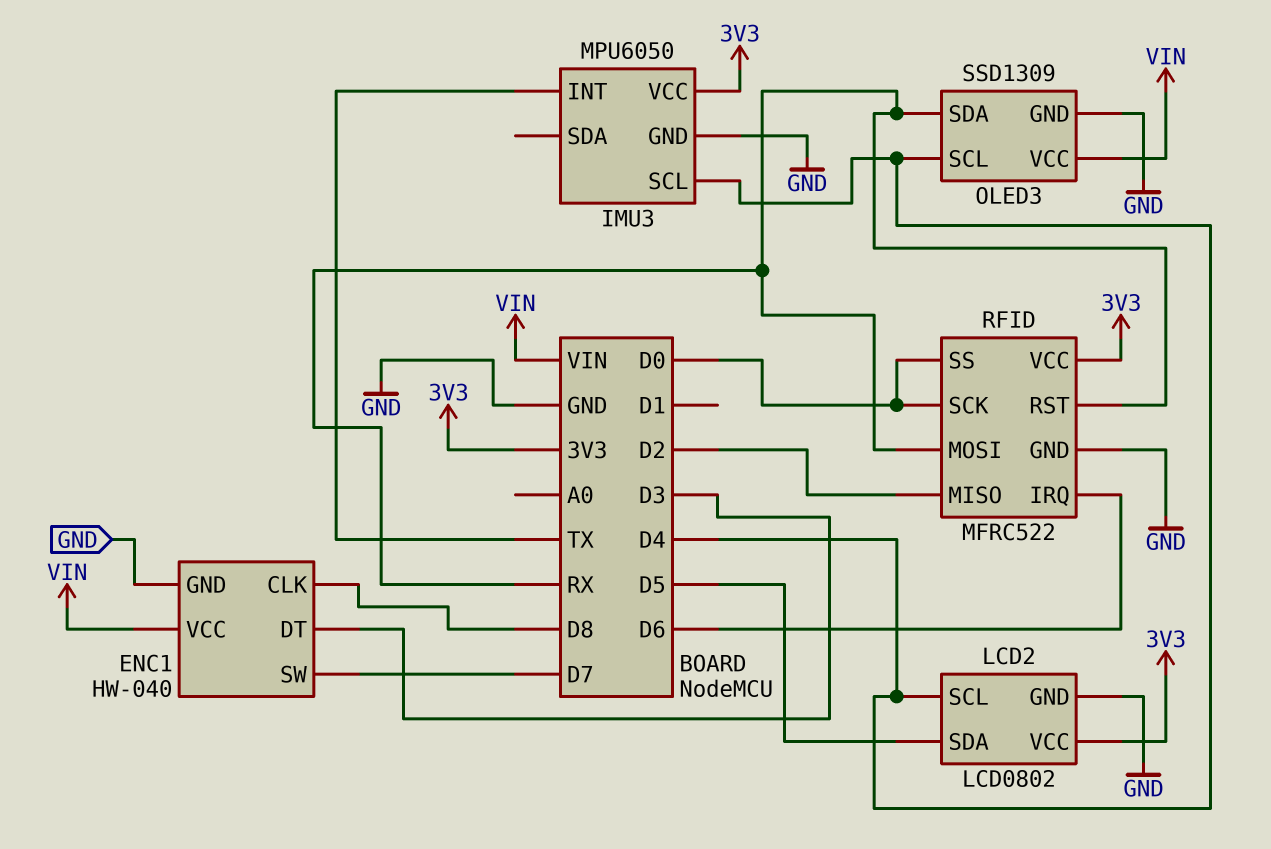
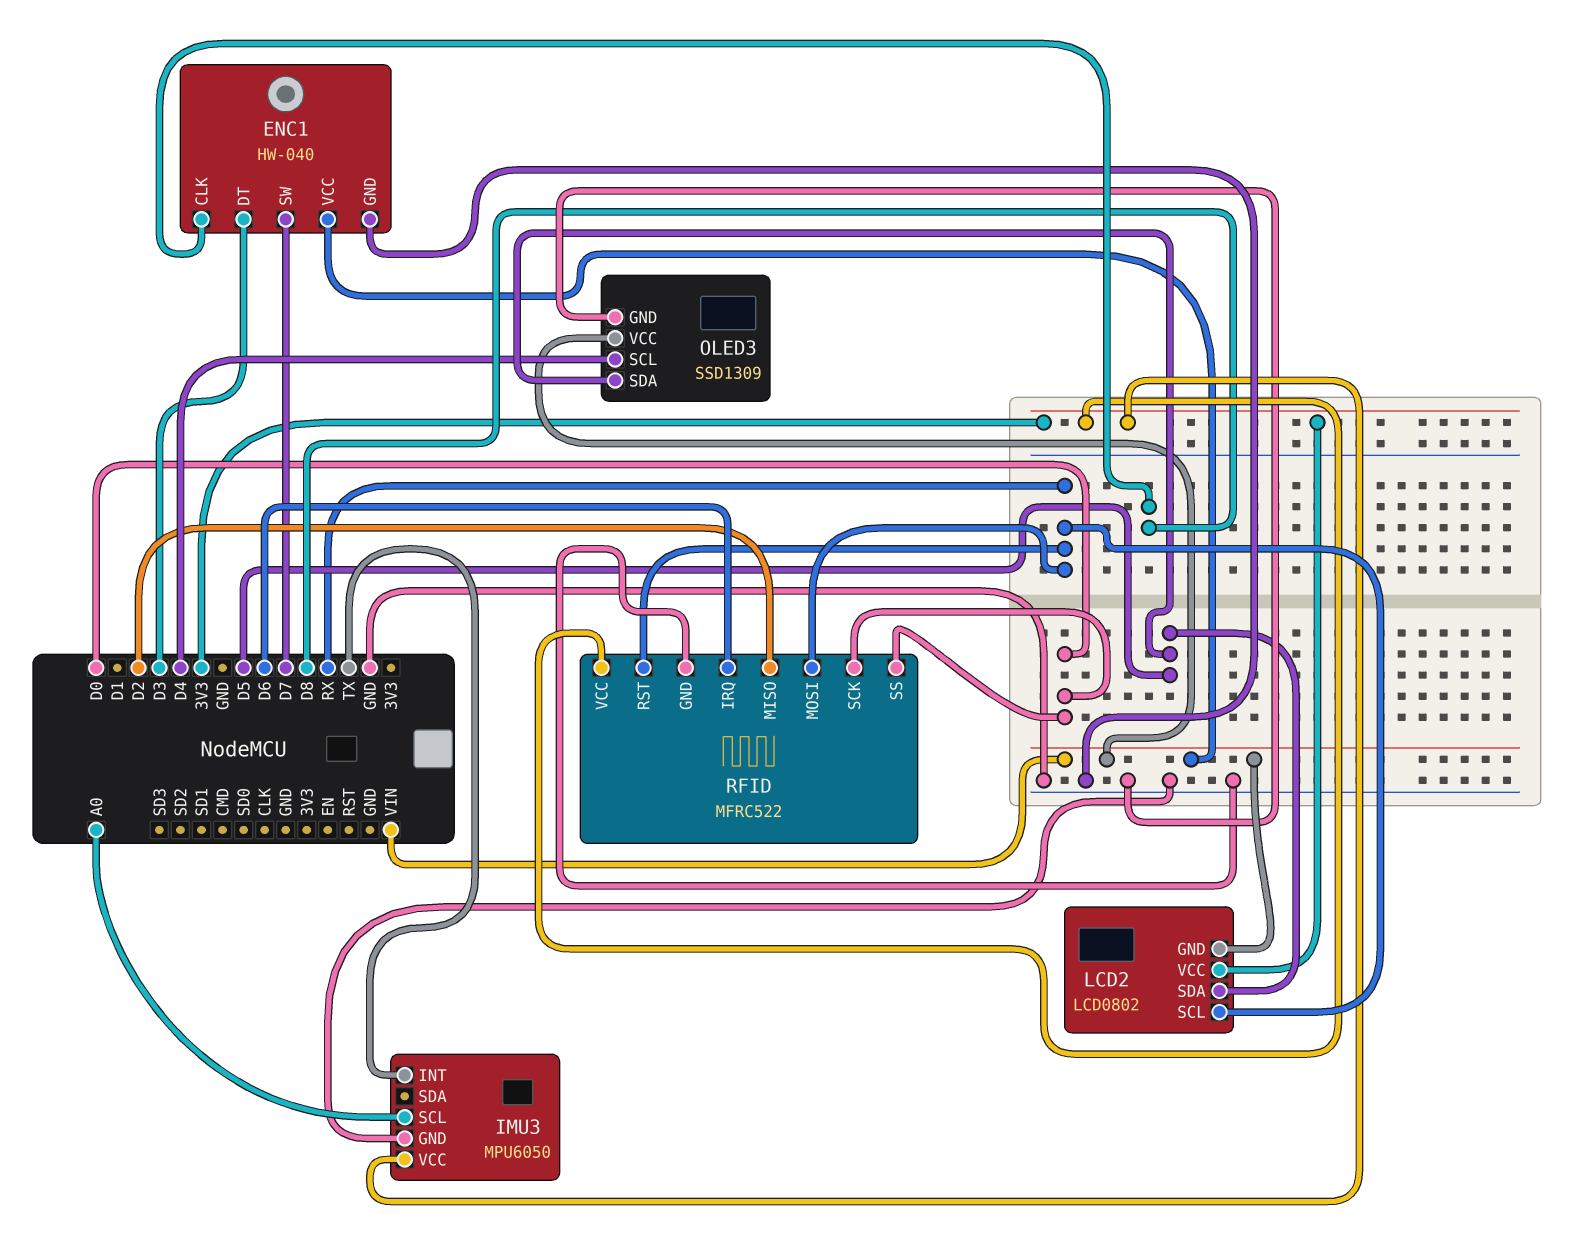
IMU3 pin SCL: D4 -> A0
LCD2 pin GND: GND -> VIN
LCD2 pin SCL: D4 -> RX
OLED3 pin SDA: RX -> D5

